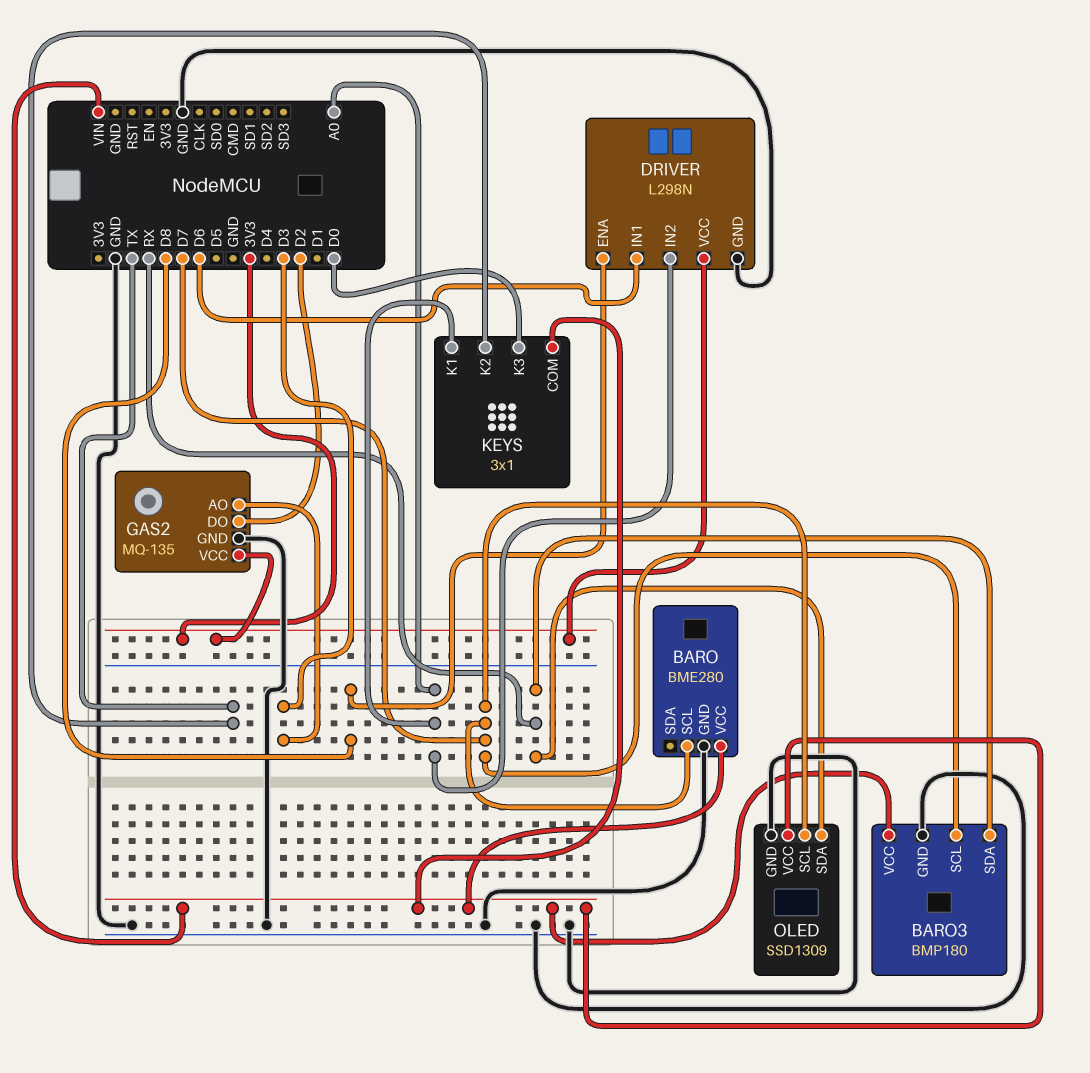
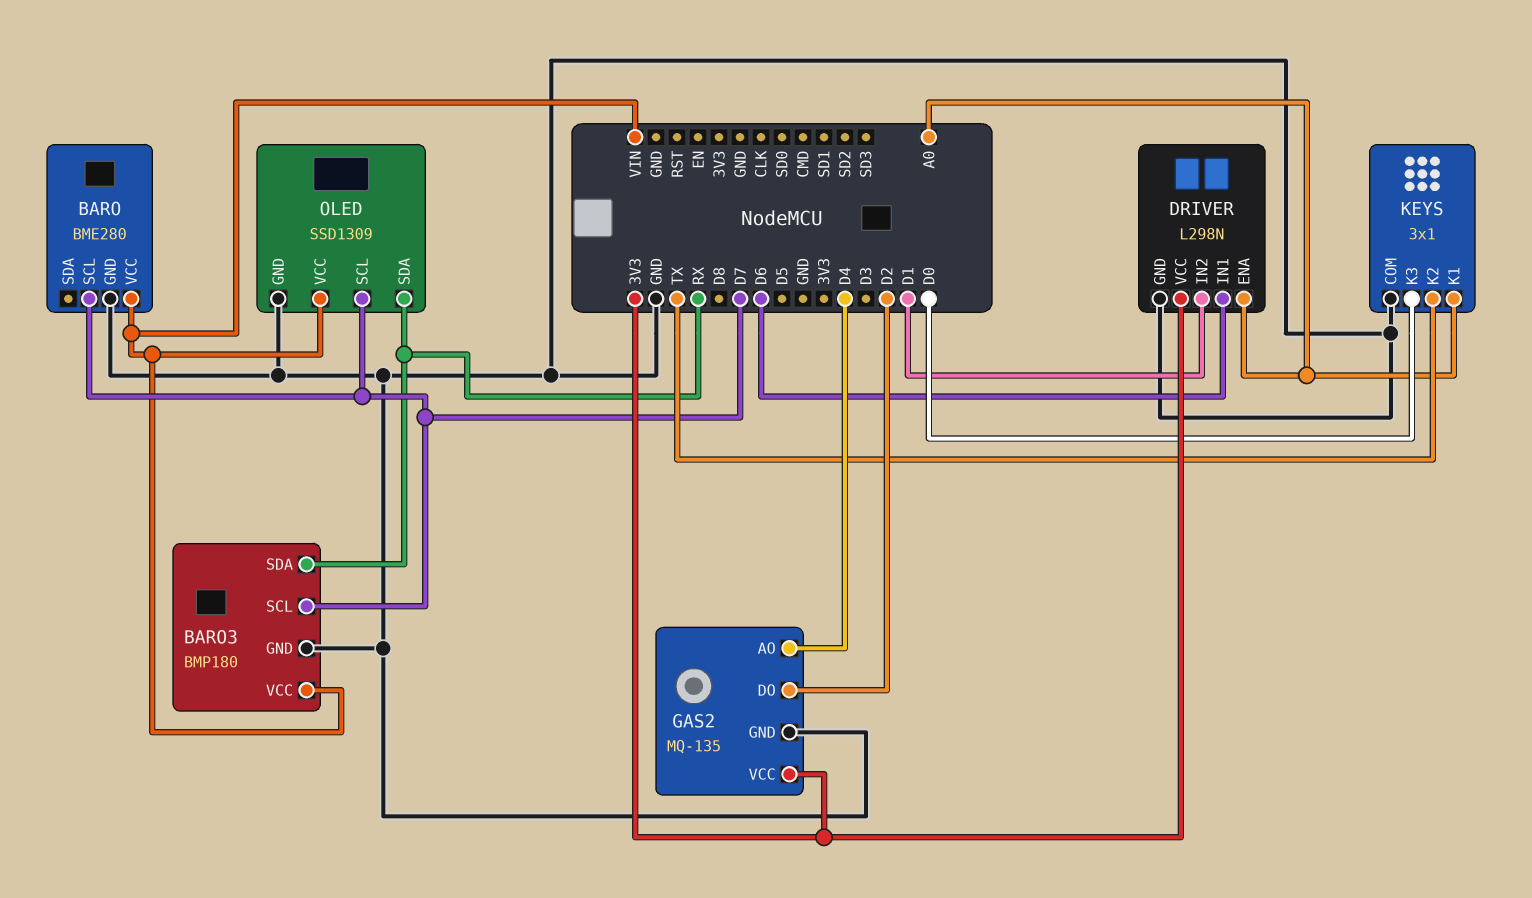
DRIVER pin ENA: D8 -> A0
DRIVER pin IN2: A0 -> D1
GAS2 pin AO: D3 -> D4
KEYS pin COM: VIN -> GND

